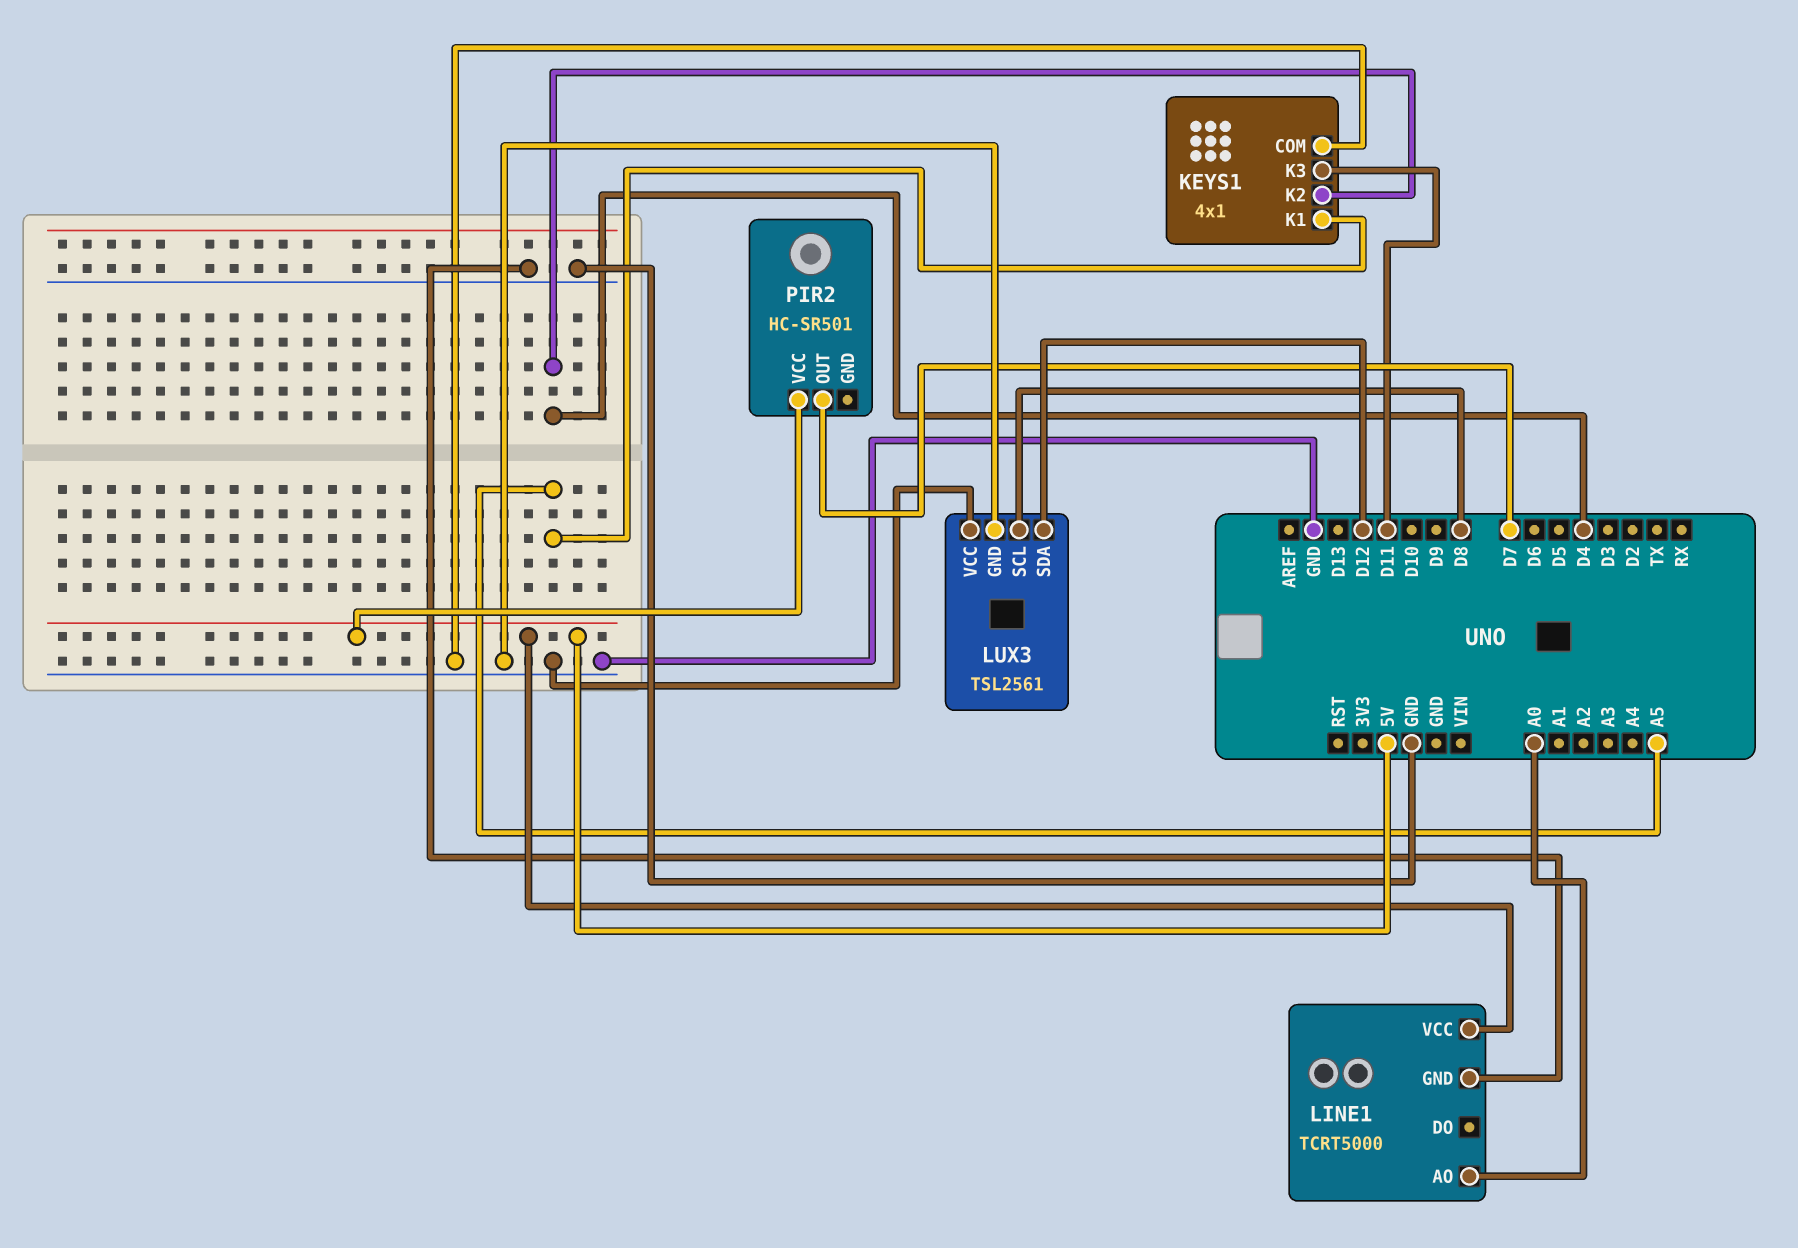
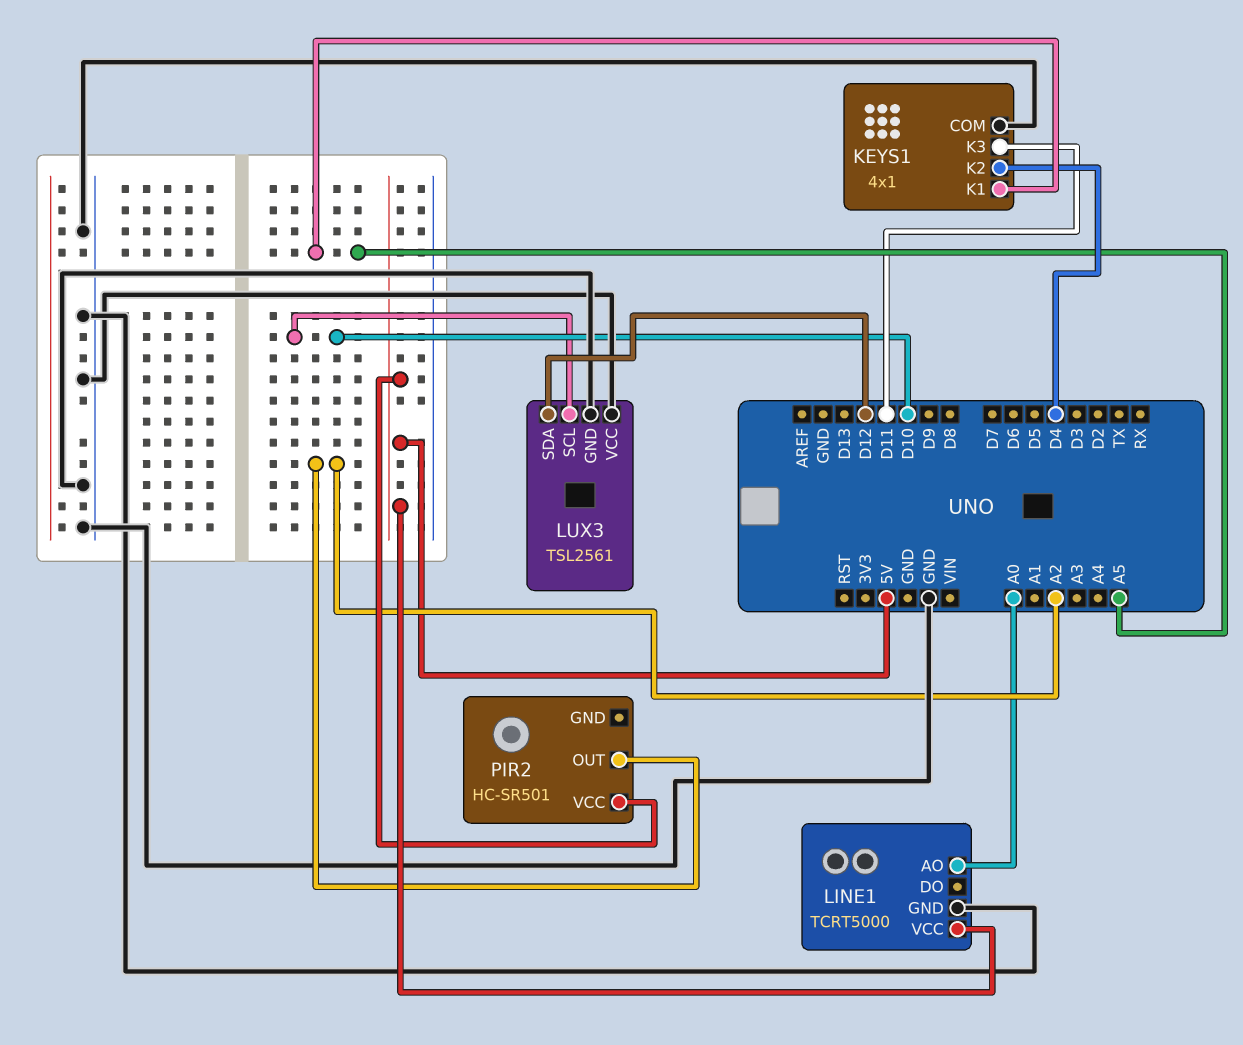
LUX3 pin SCL: D8 -> D10
PIR2 pin OUT: D7 -> A2

